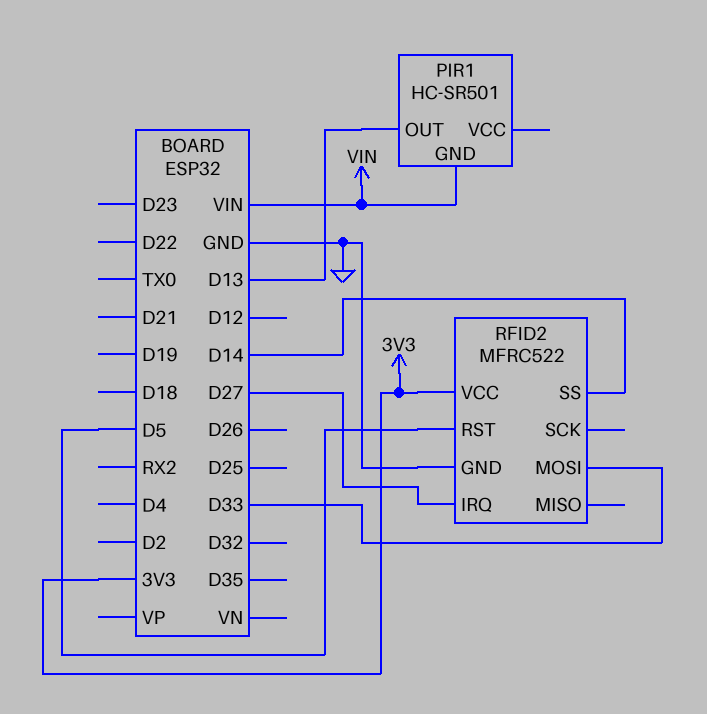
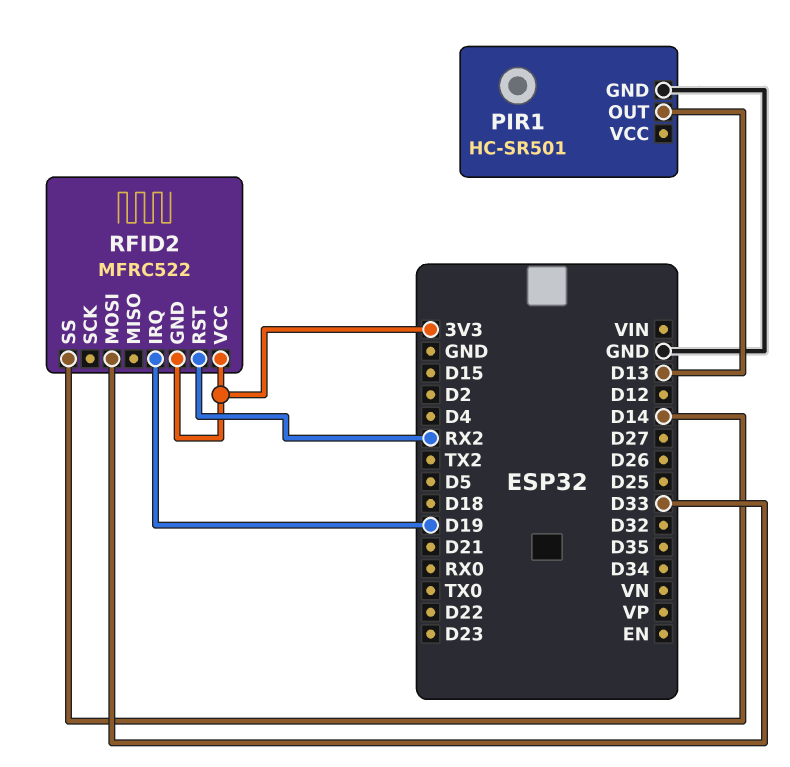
PIR1 pin GND: VIN -> GND
RFID2 pin GND: GND -> 3V3
RFID2 pin IRQ: D27 -> D19
RFID2 pin RST: D5 -> RX2

